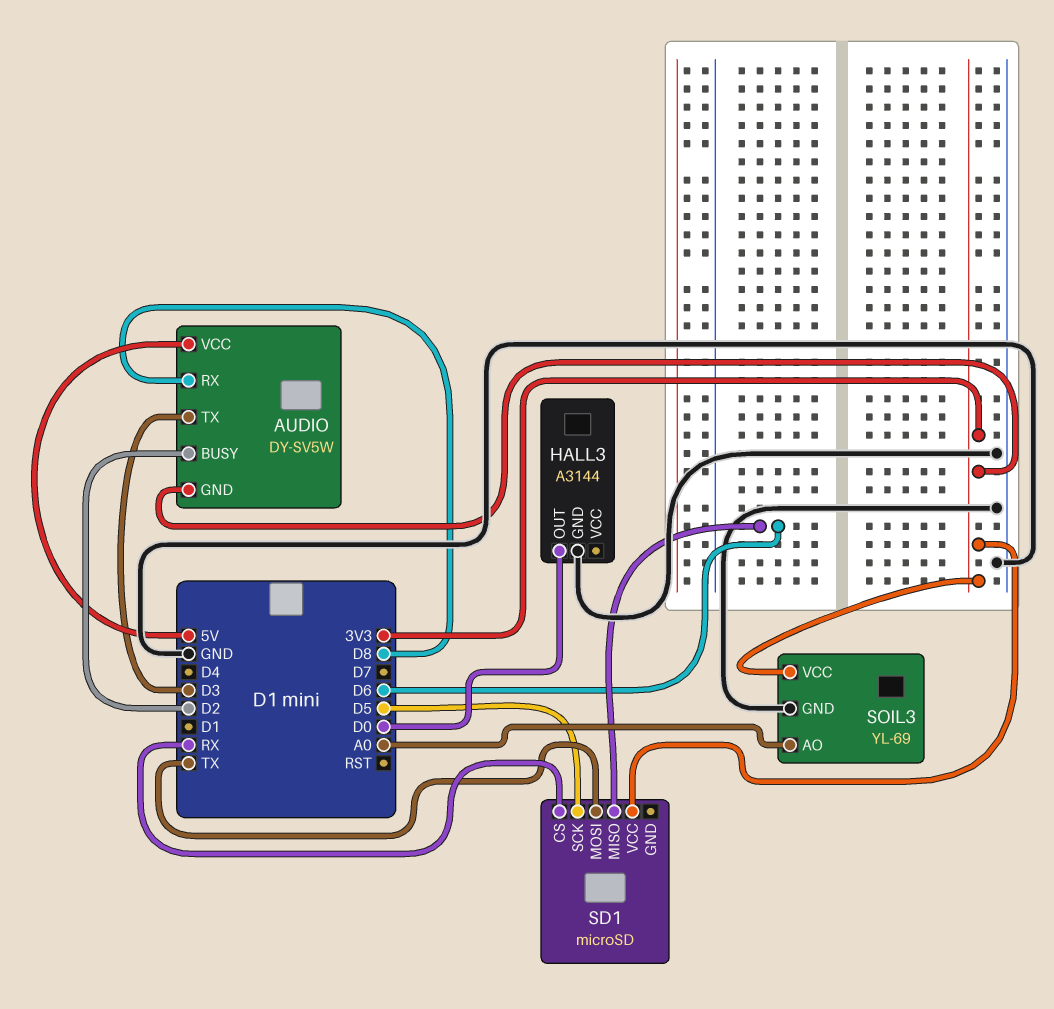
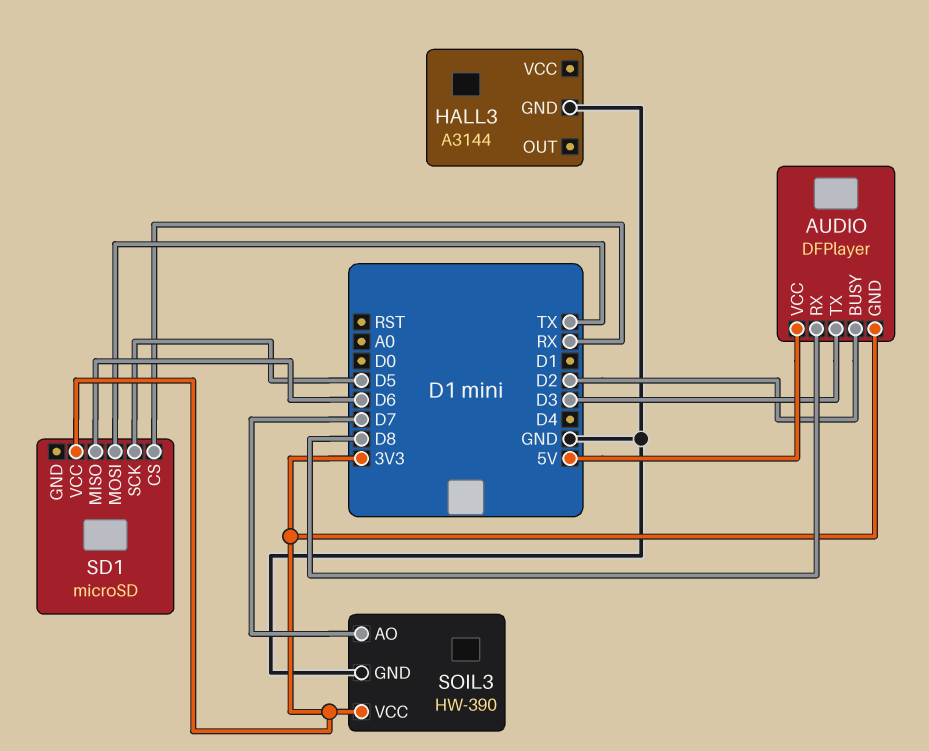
AUDIO: DY-SV5W -> DFPlayer
HALL3 pin OUT: D0 -> none
SOIL3: YL-69 -> HW-390
SOIL3 pin AO: A0 -> D7

